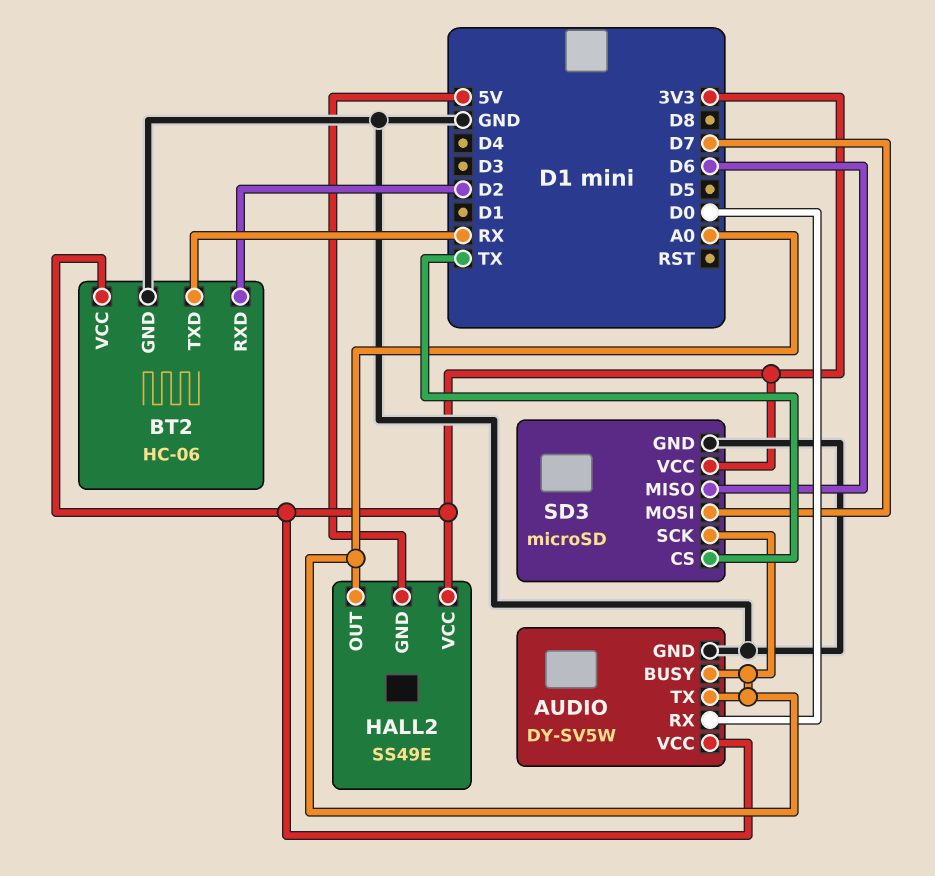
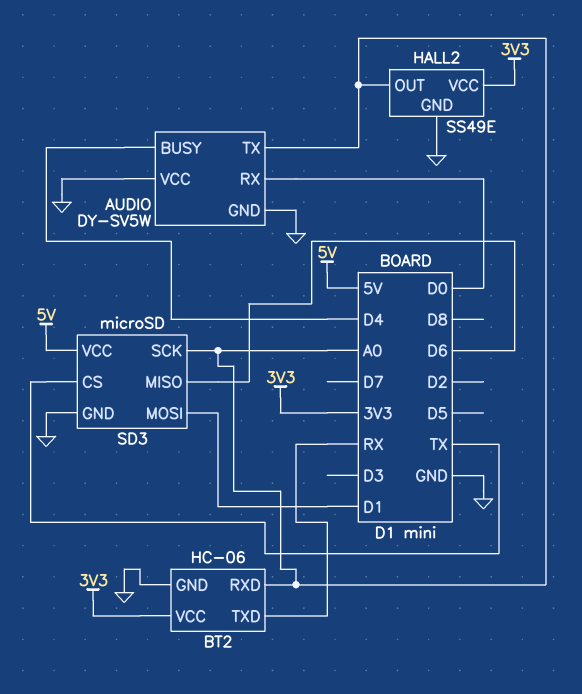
AUDIO pin BUSY: A0 -> D4
AUDIO pin VCC: 3V3 -> GND
BT2 pin RXD: D2 -> A0
HALL2 pin GND: 5V -> GND
SD3 pin MOSI: D7 -> D1
SD3 pin VCC: 3V3 -> 5V

